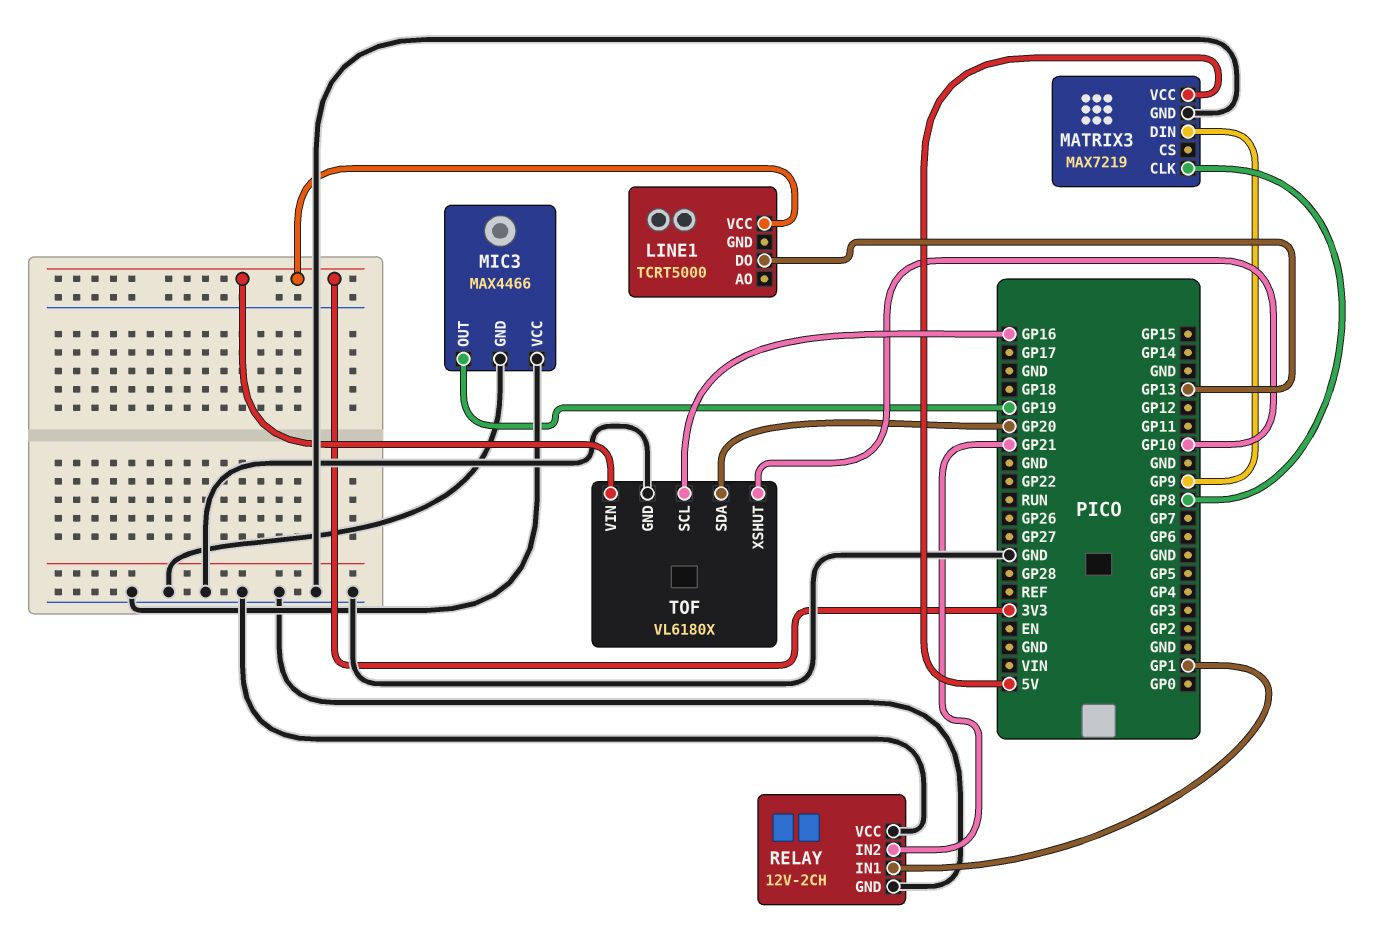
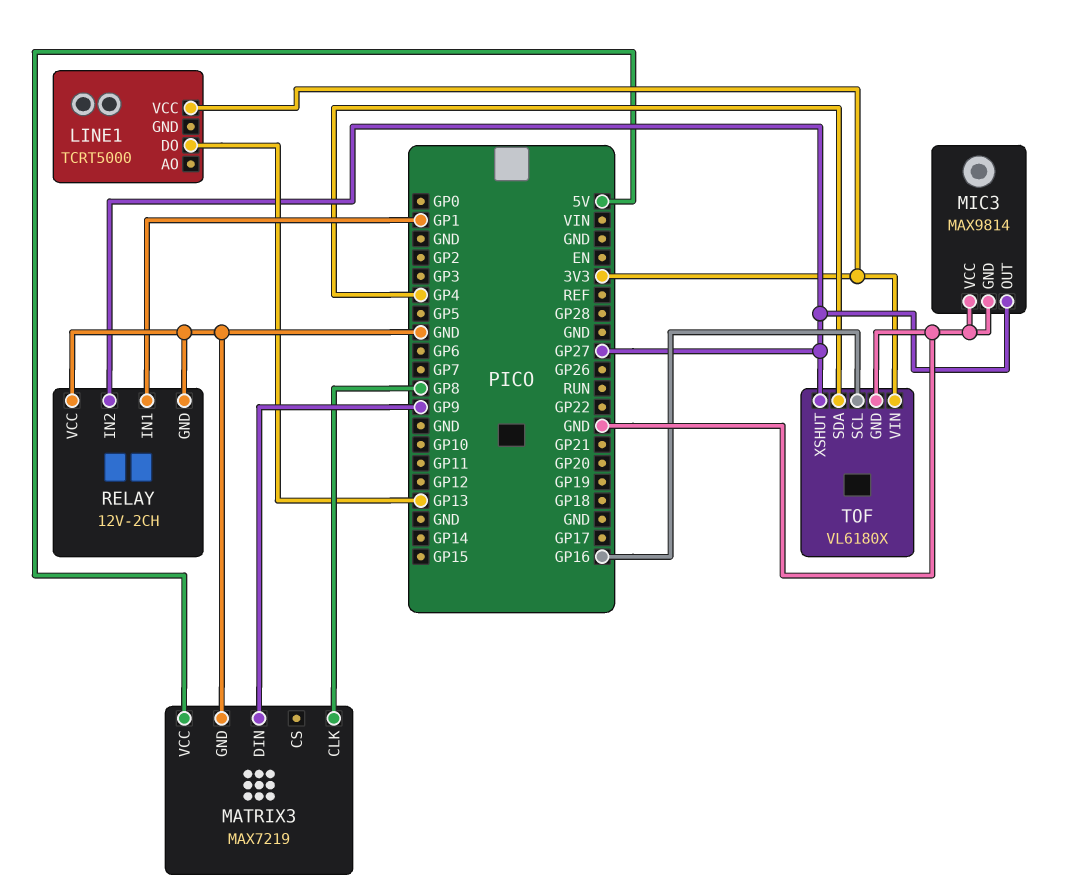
MIC3: MAX4466 -> MAX9814
MIC3 pin OUT: GP19 -> GP27
RELAY pin IN2: GP21 -> GP27
TOF pin SDA: GP20 -> GP4
TOF pin XSHUT: GP10 -> GP27

